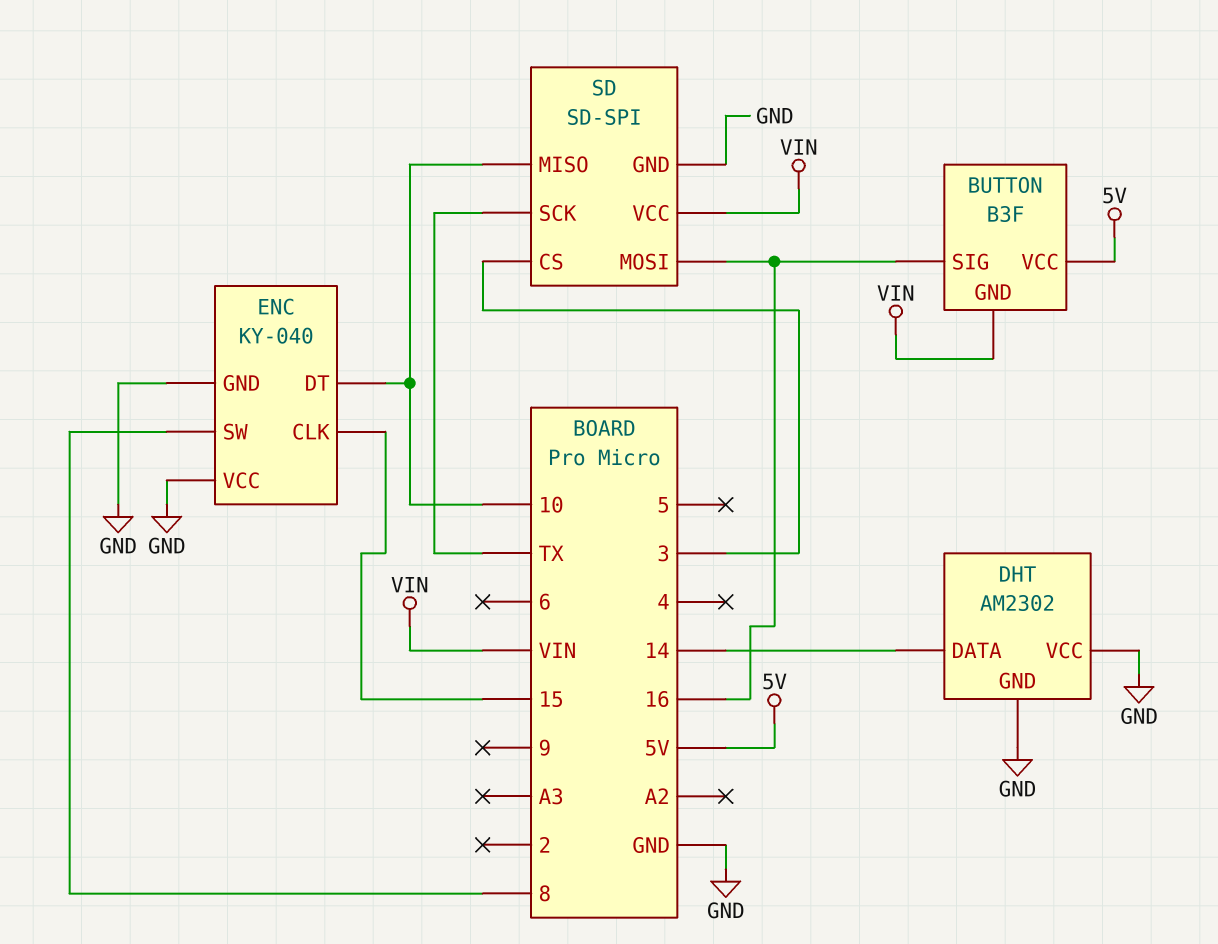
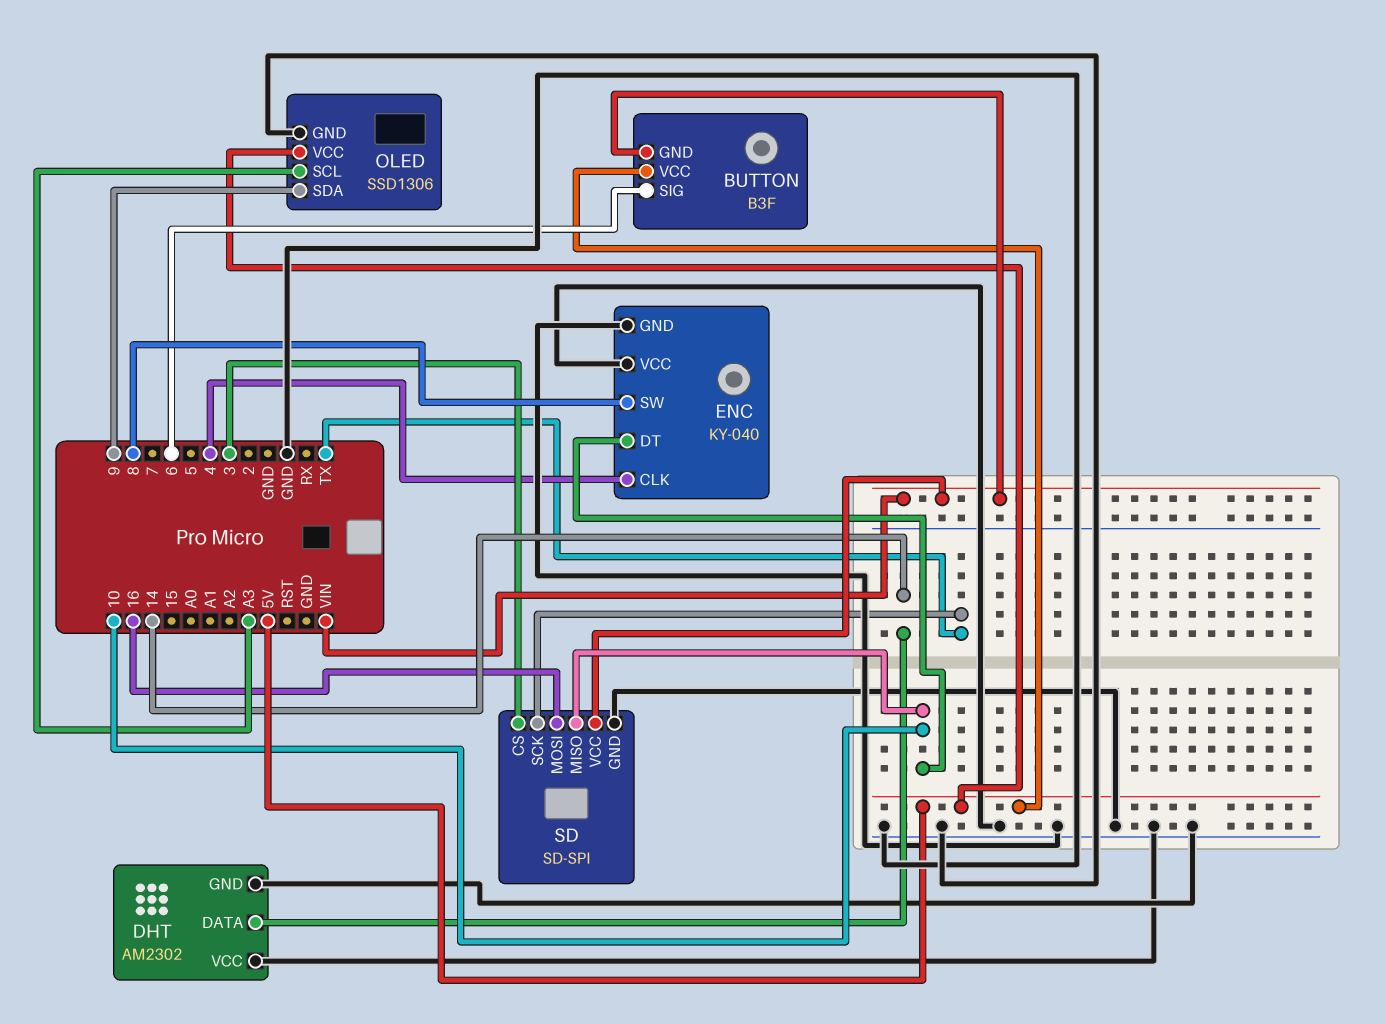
BUTTON pin SIG: 16 -> 6
ENC pin CLK: 15 -> 4
OLED: none -> SSD1306
OLED pin GND: none -> GND
OLED pin SCL: none -> A3
OLED pin SDA: none -> 9
OLED pin VCC: none -> 5V

